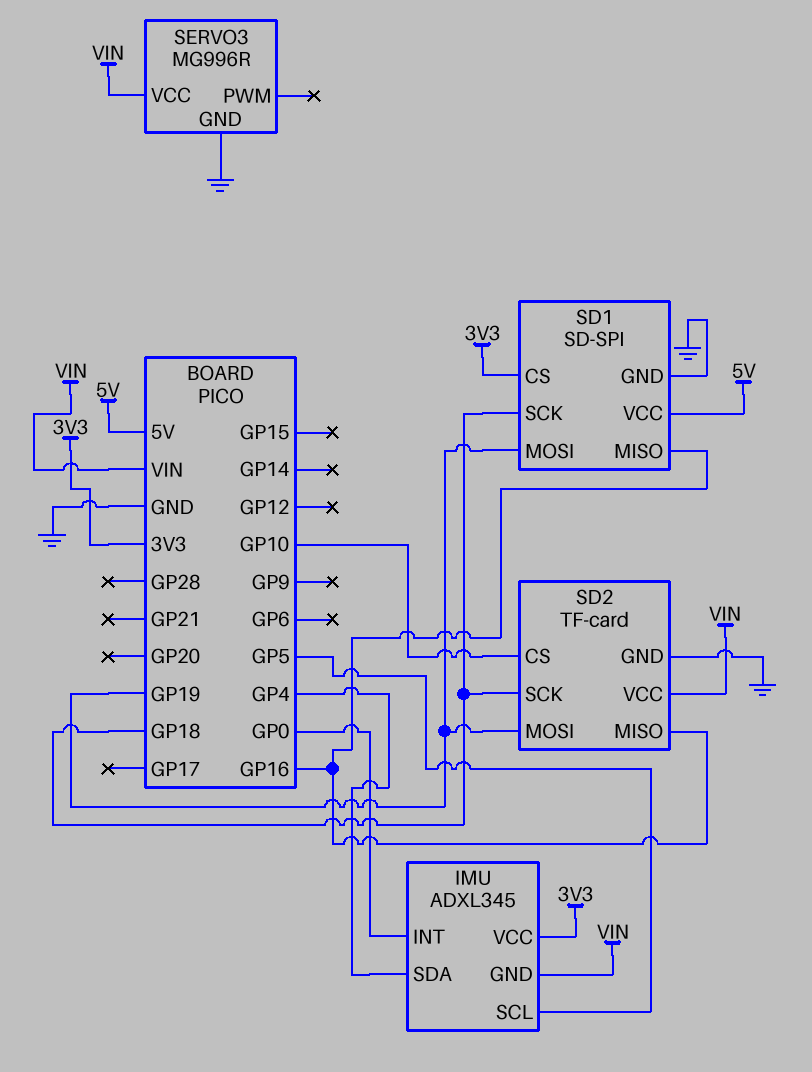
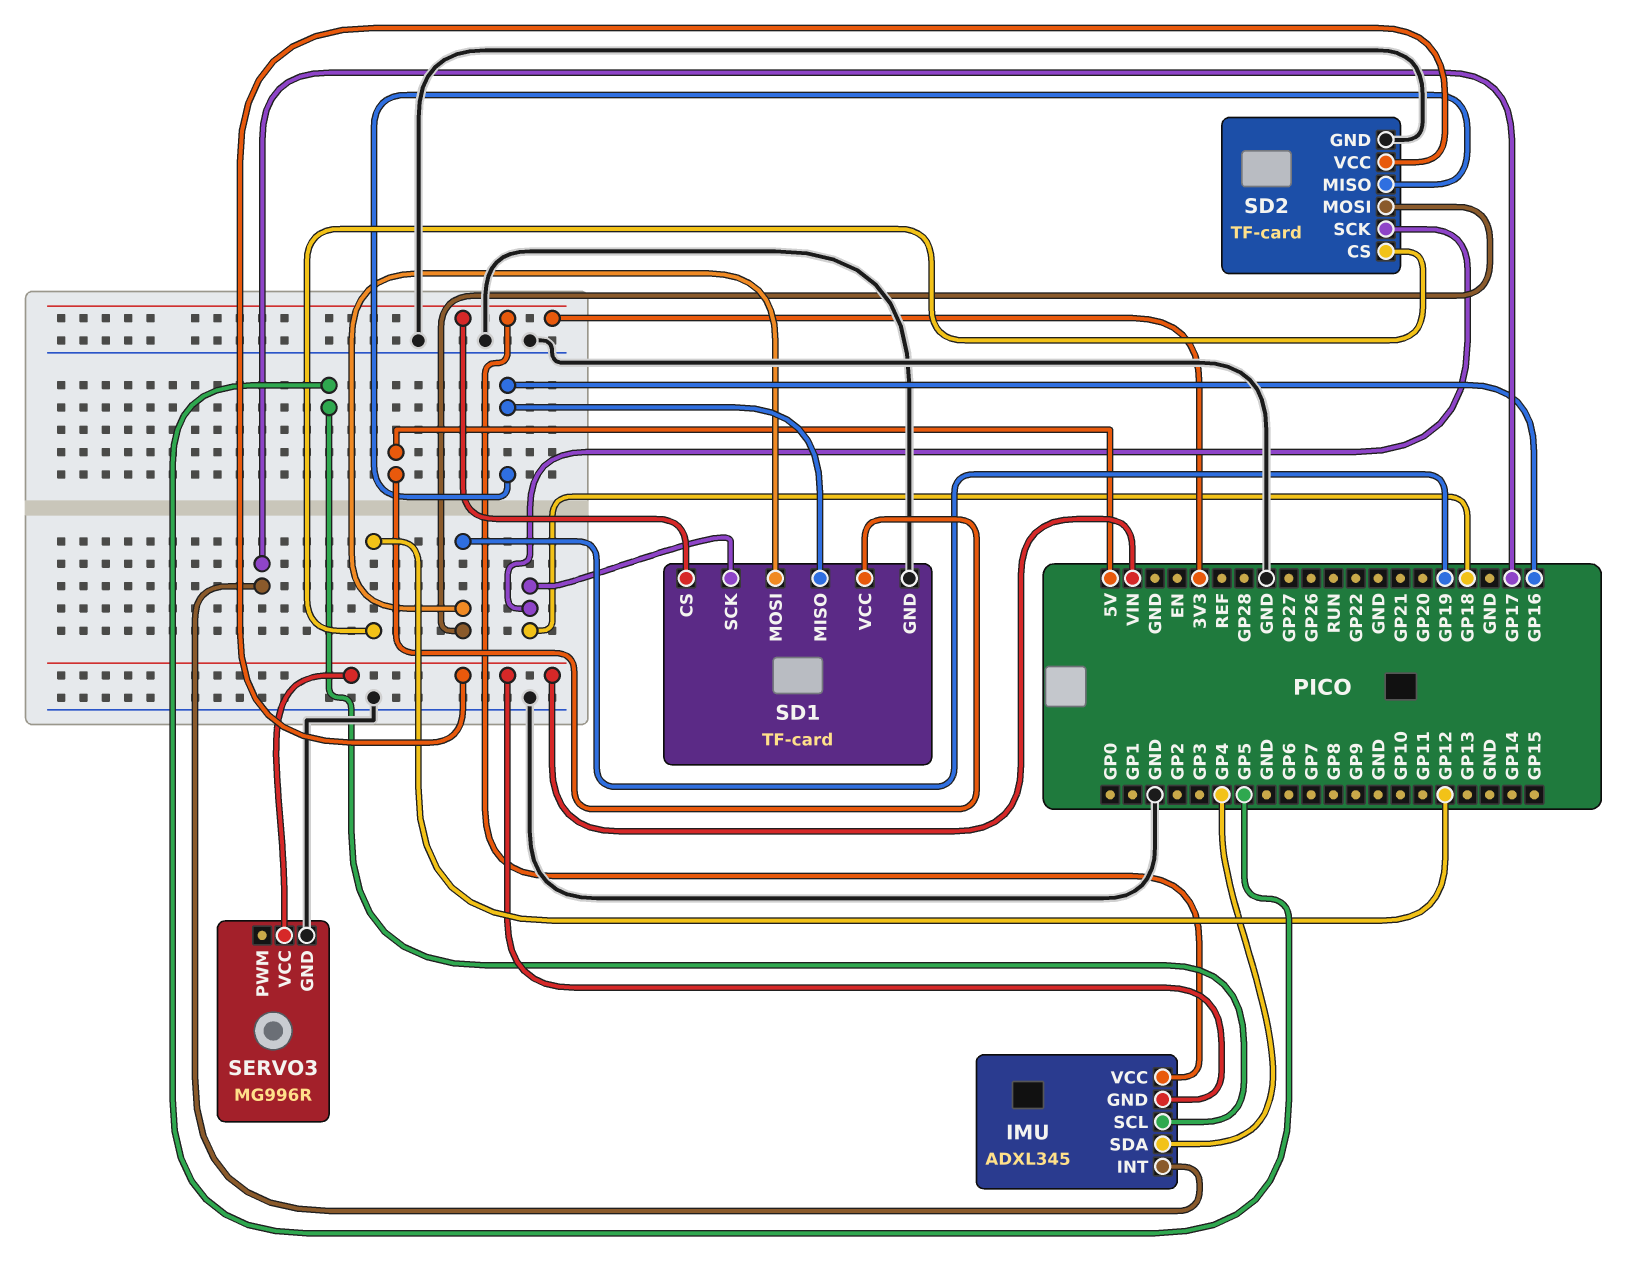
IMU pin INT: GP0 -> GP17
SD1: SD-SPI -> TF-card
SD2 pin CS: GP10 -> GP12

